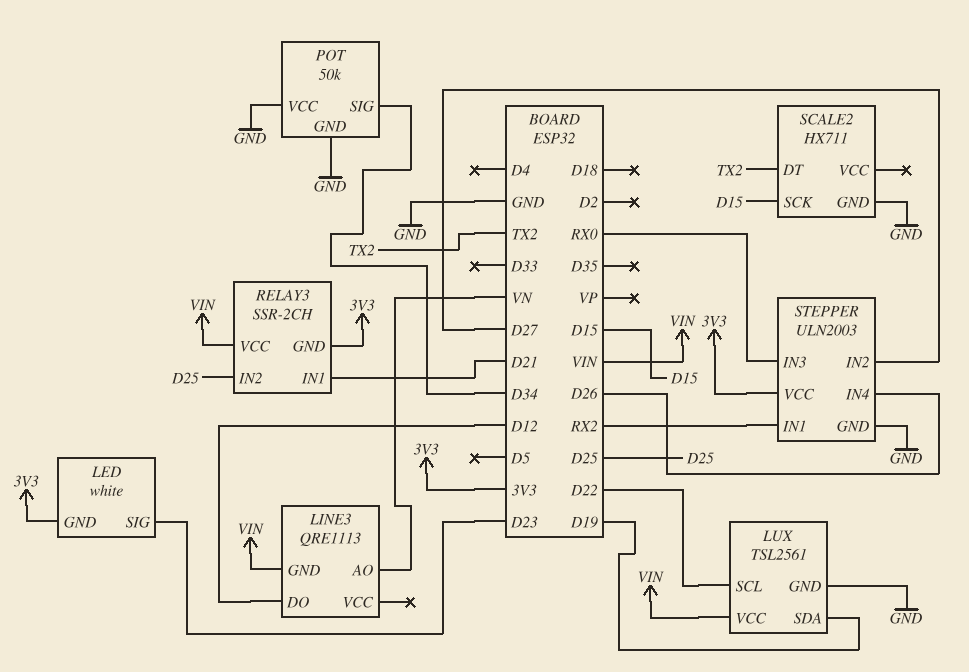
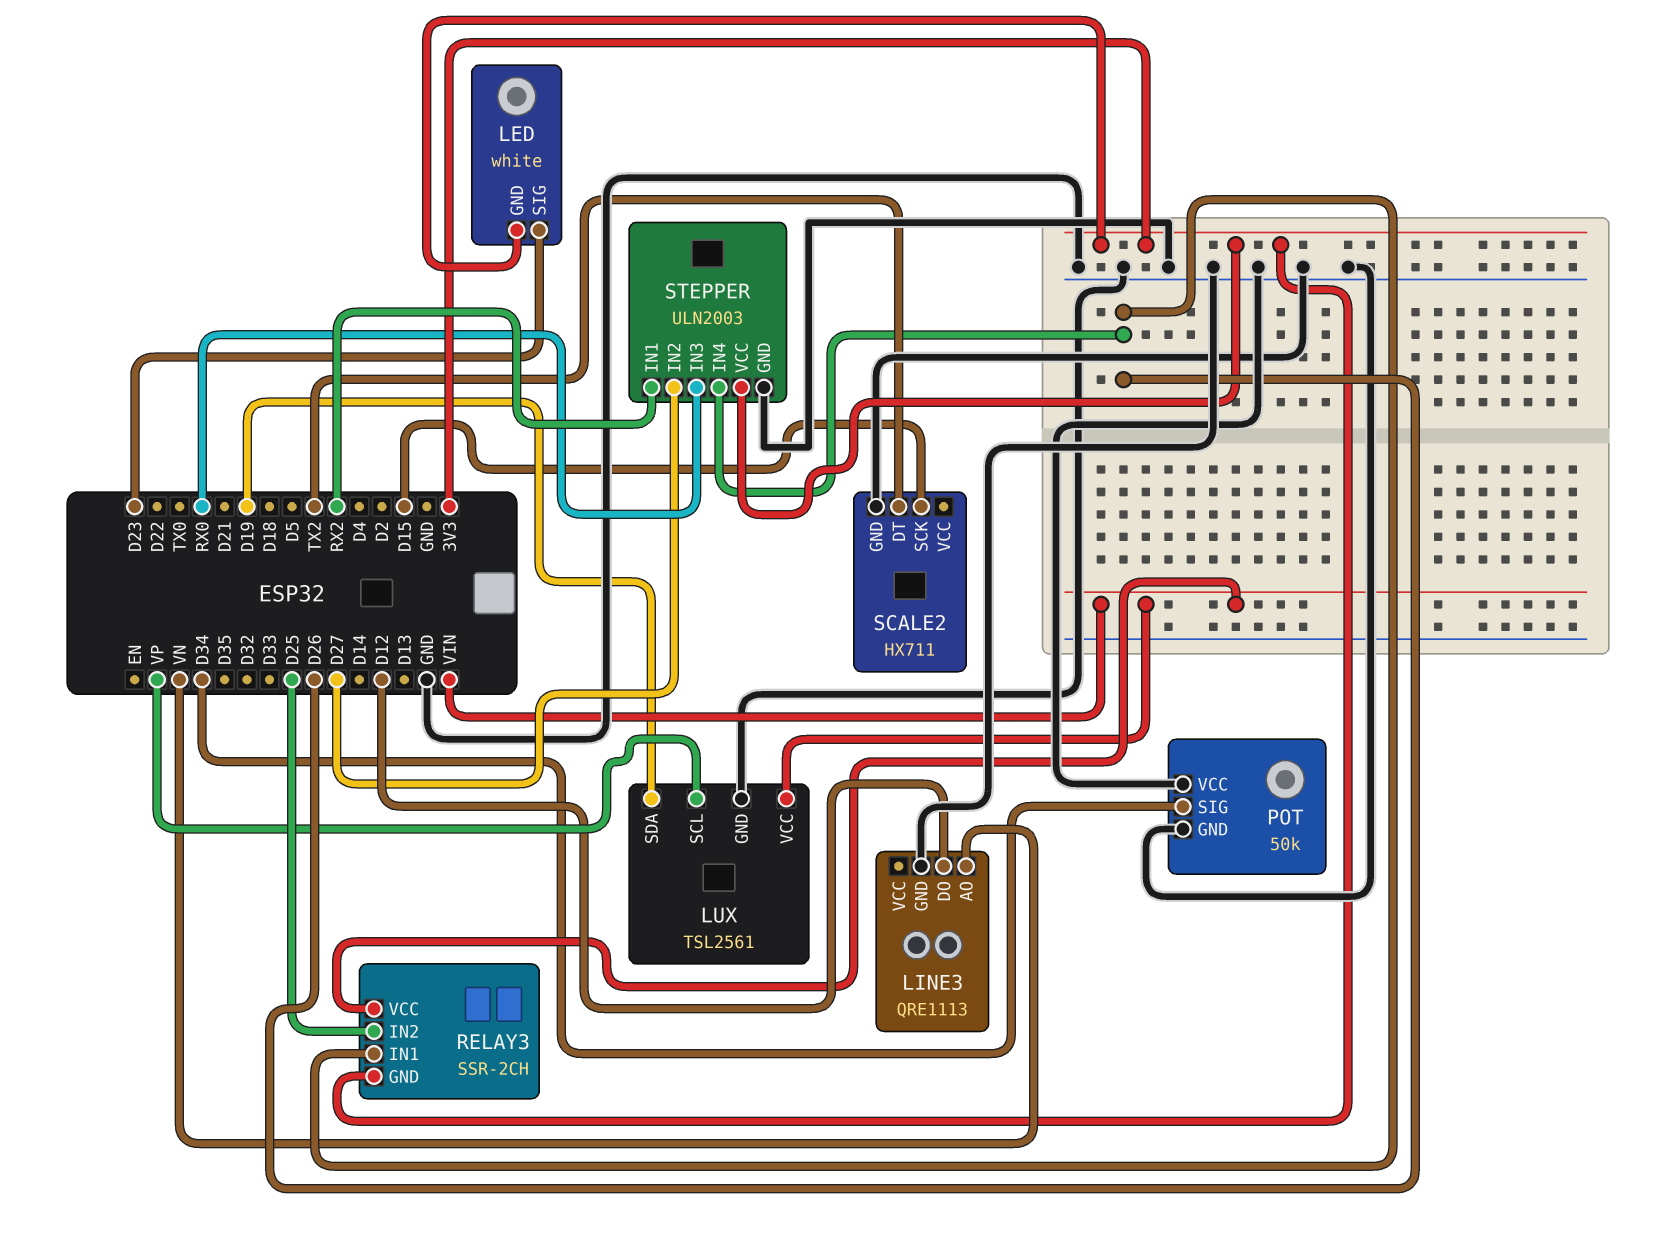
LINE3 pin GND: VIN -> GND
LUX pin SCL: D22 -> VP
RELAY3 pin IN1: D21 -> D26

